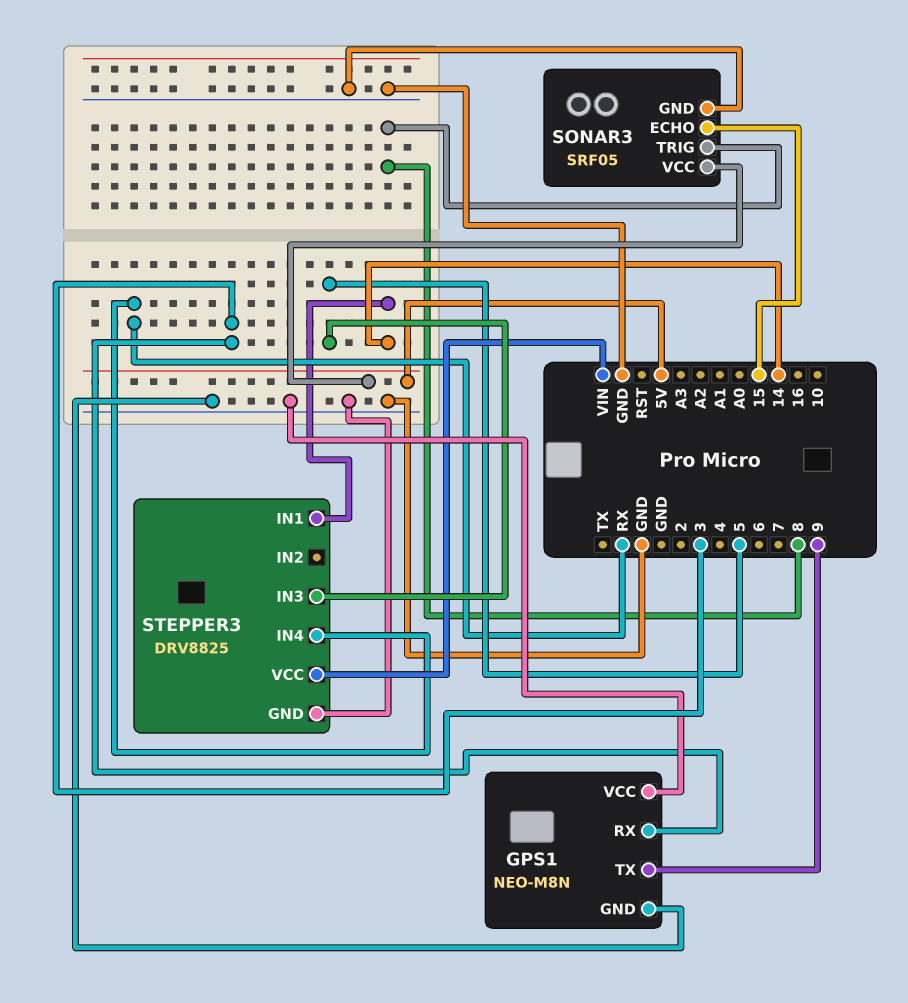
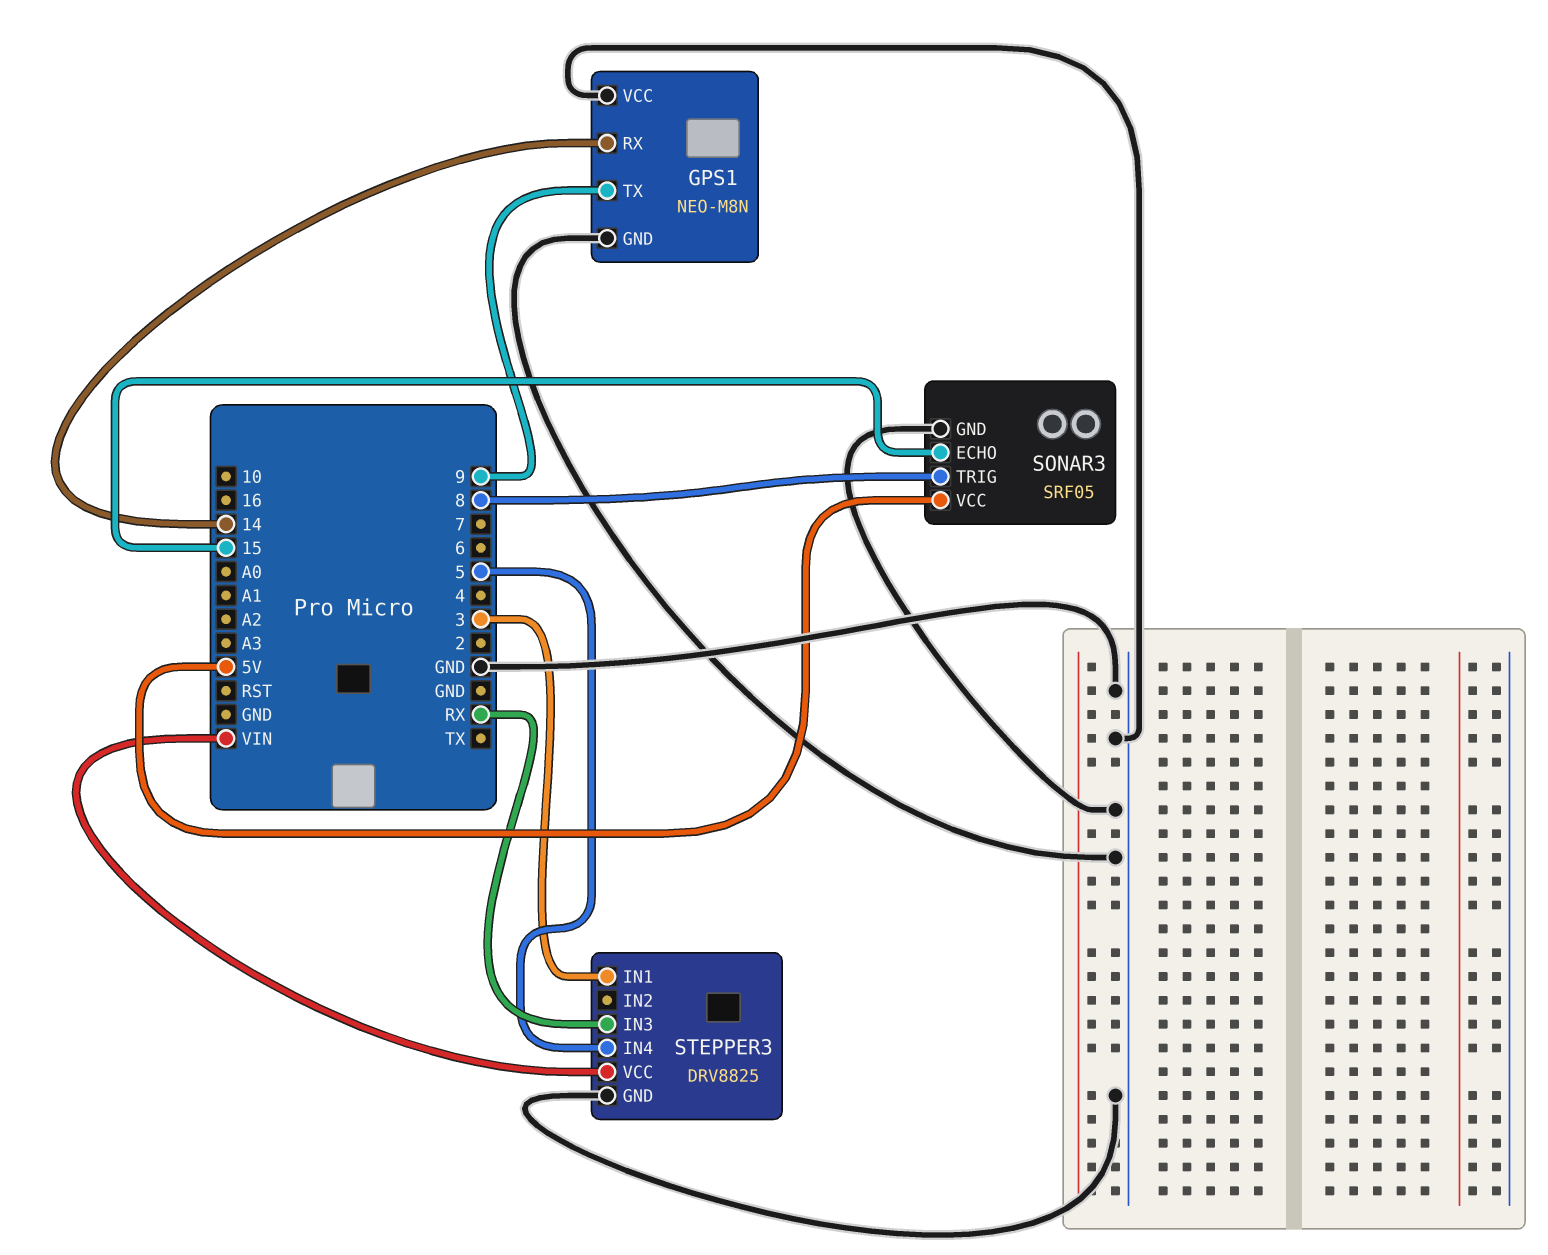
GPS1 pin RX: 3 -> 14
STEPPER3 pin IN1: 14 -> 3
STEPPER3 pin IN3: 5 -> RX
STEPPER3 pin IN4: RX -> 5

